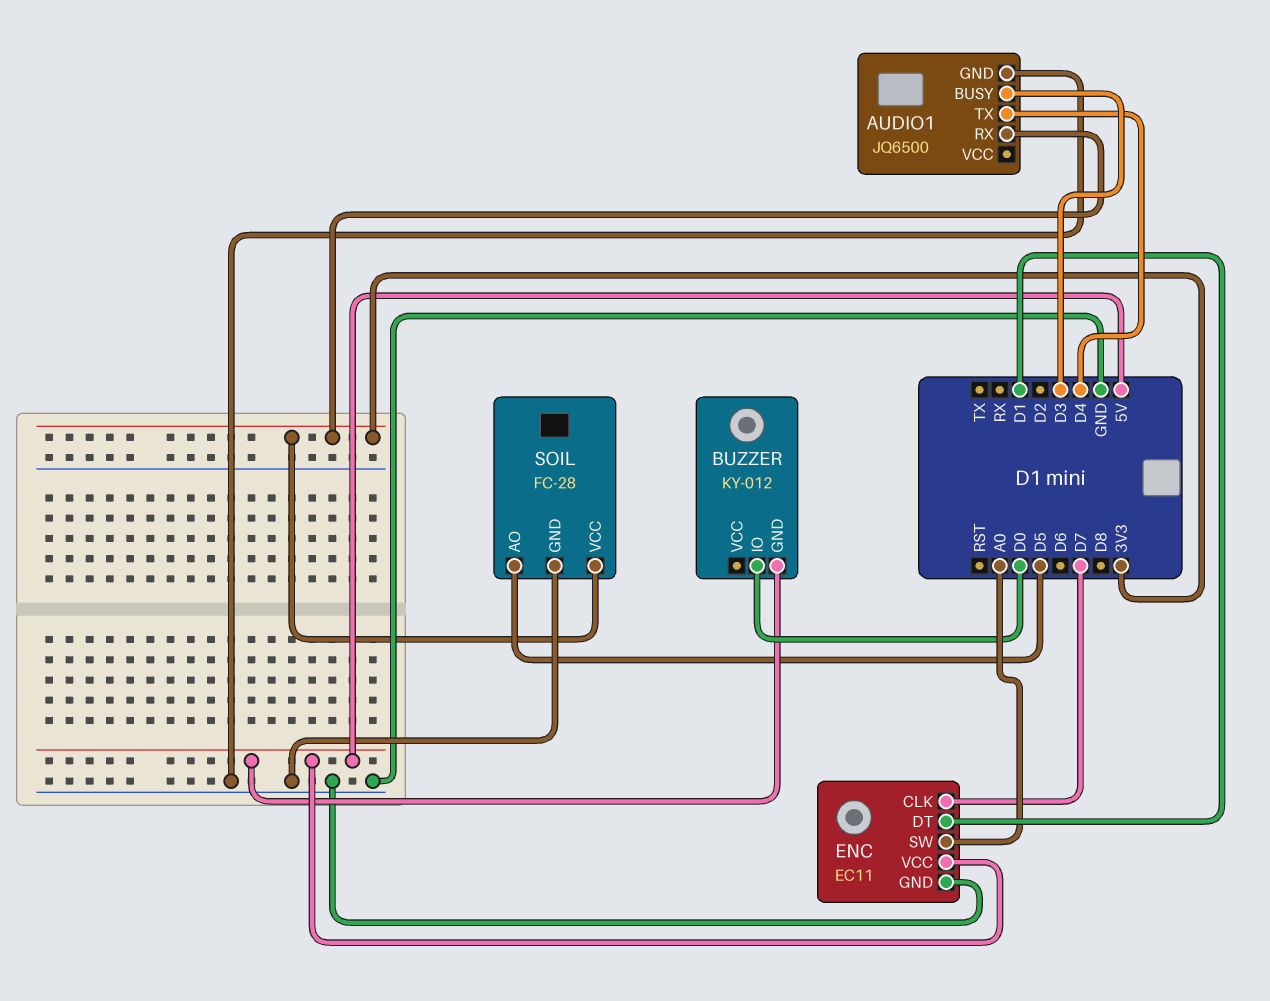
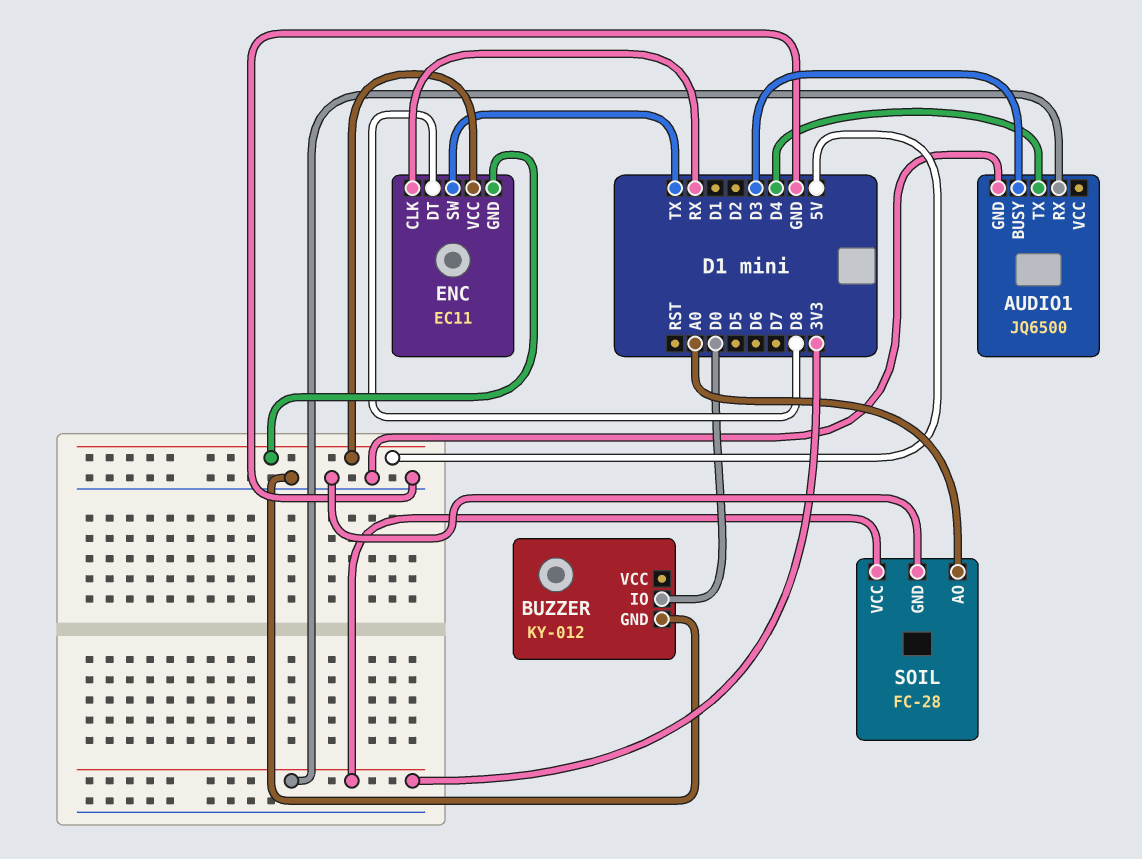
BUZZER pin GND: 5V -> GND
ENC pin CLK: D7 -> RX
ENC pin DT: D1 -> D8
ENC pin GND: GND -> 5V
ENC pin SW: A0 -> TX
SOIL pin AO: D5 -> A0

